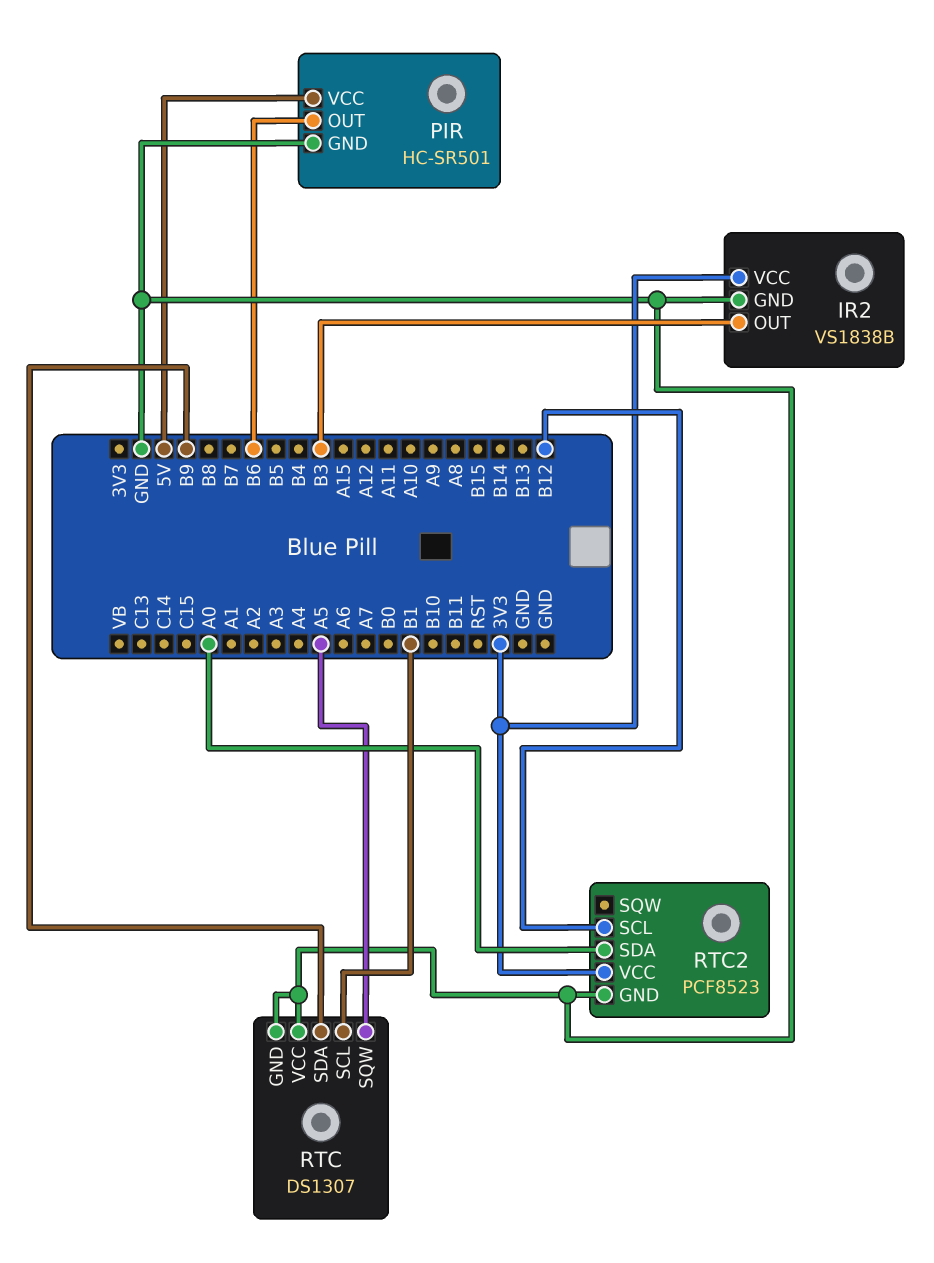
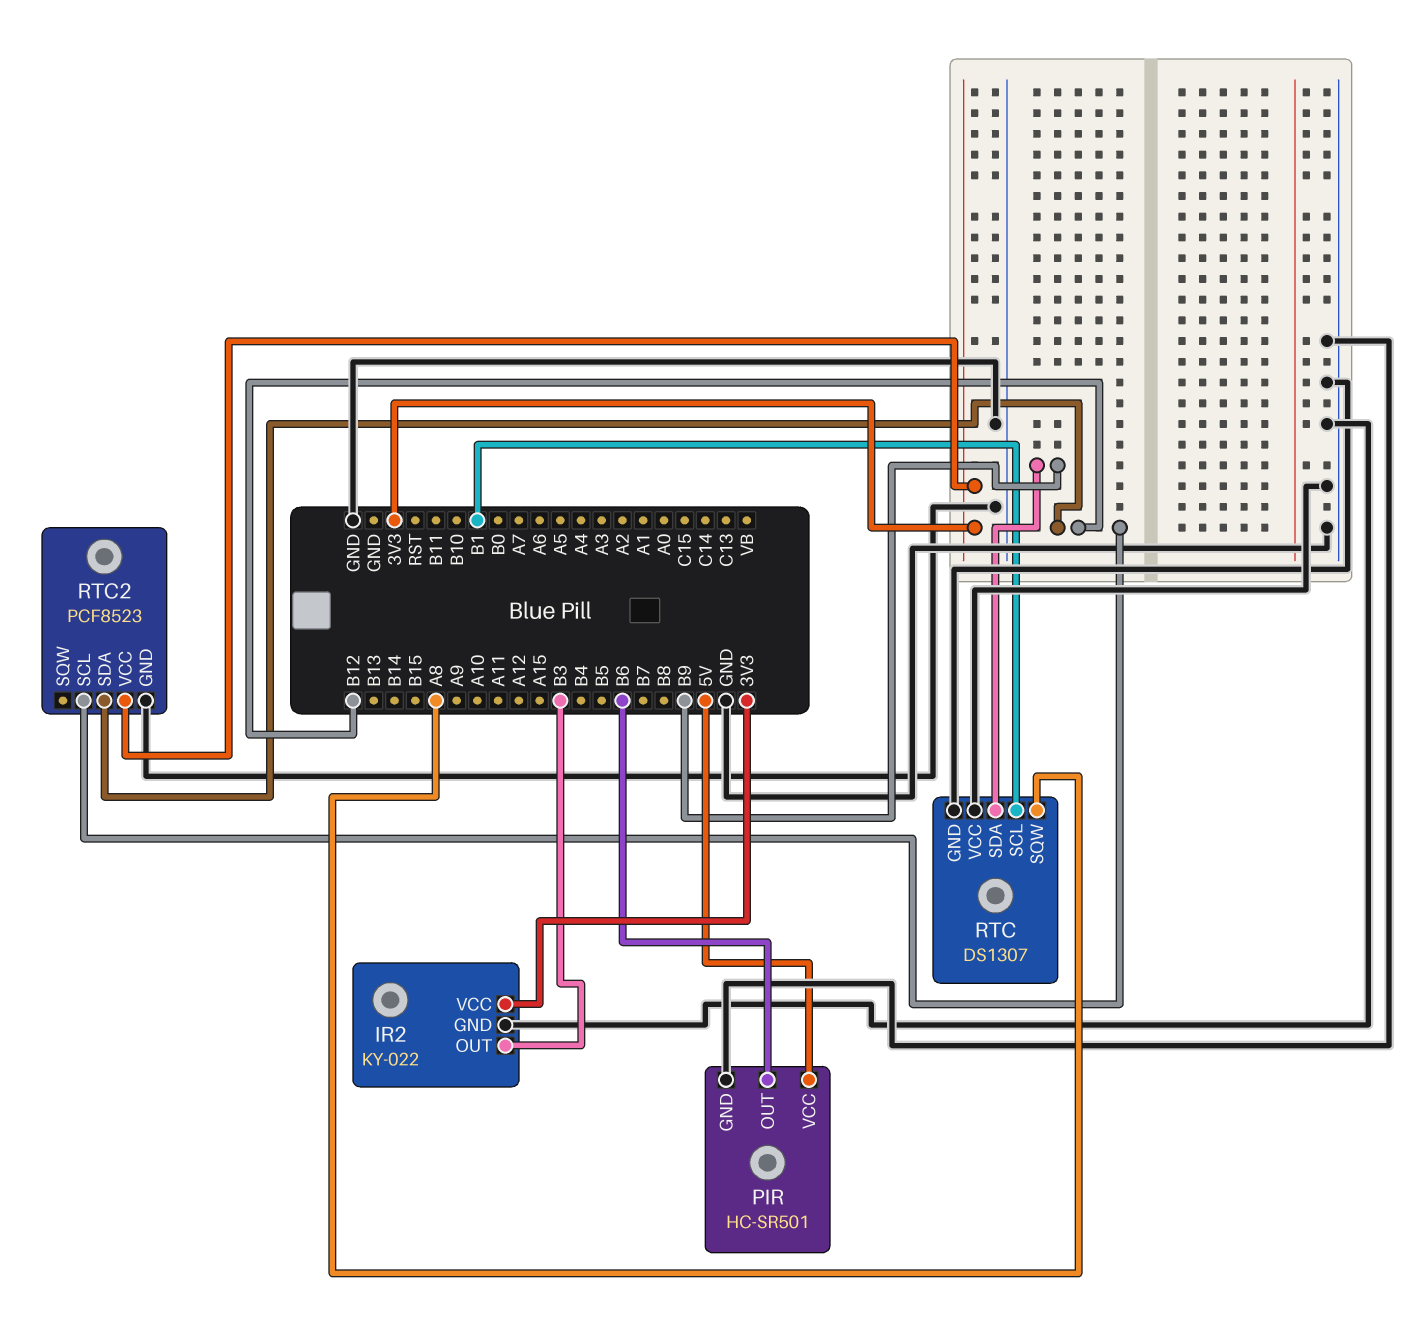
IR2: VS1838B -> KY-022
RTC pin SQW: A5 -> A8
RTC2 pin SDA: A0 -> B12

